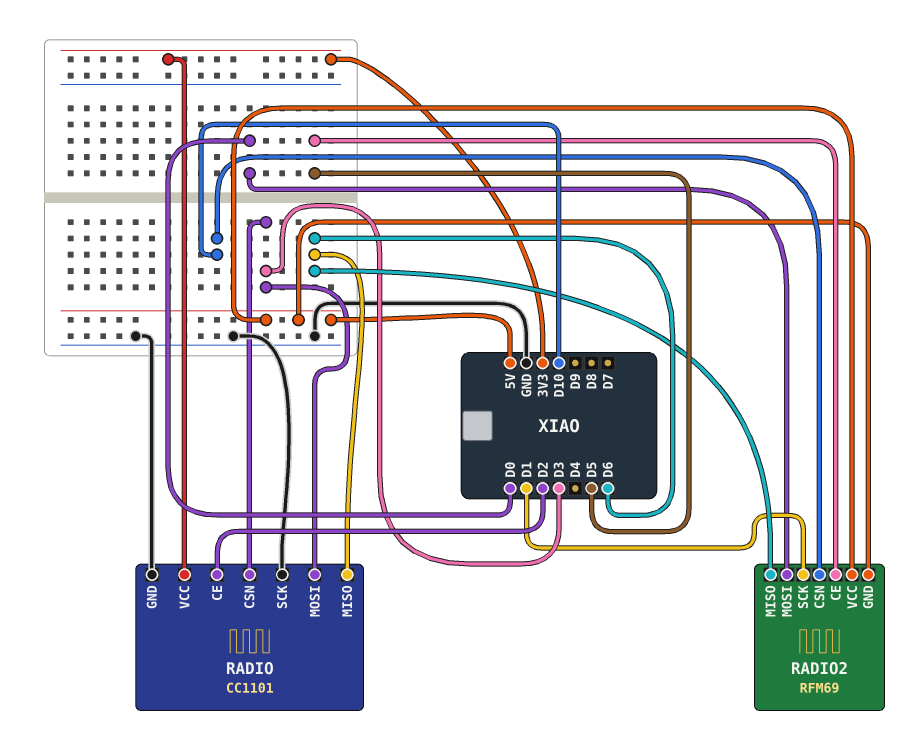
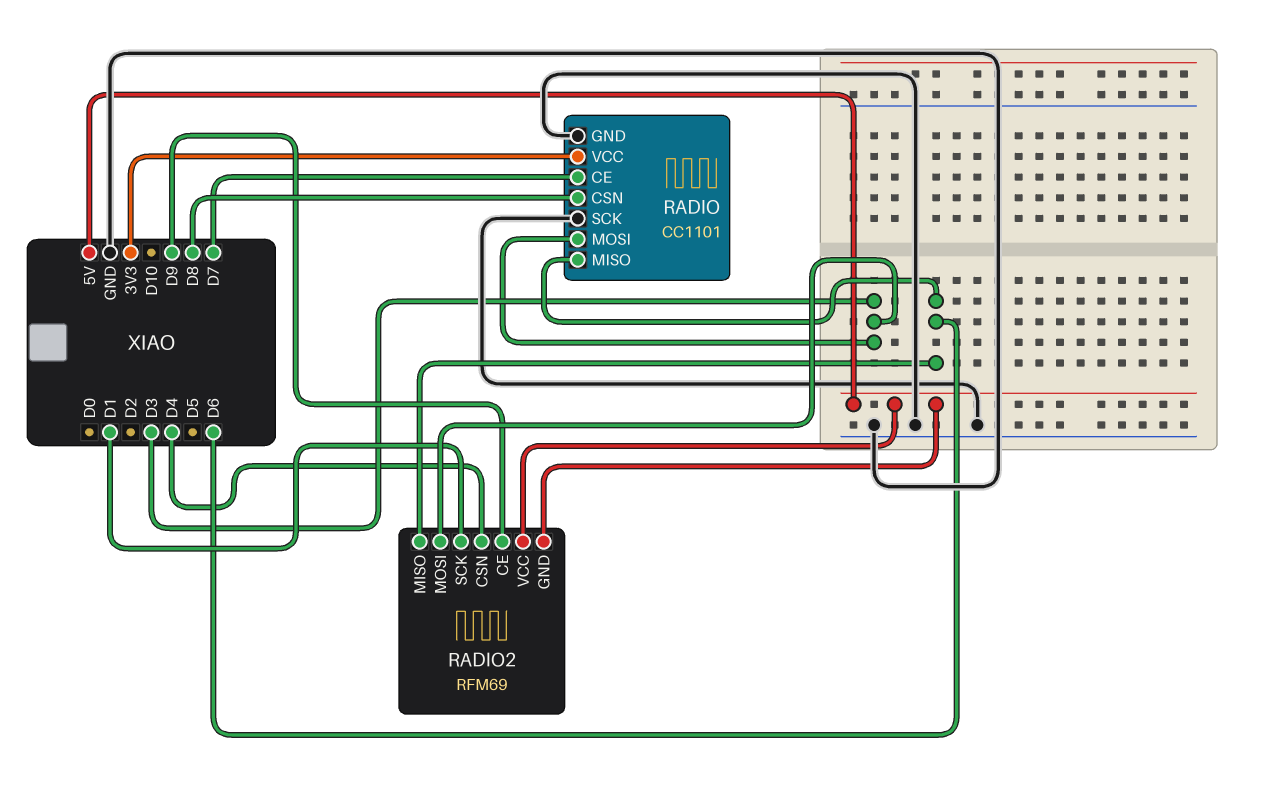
RADIO pin CE: D2 -> D7
RADIO pin CSN: D3 -> D8
RADIO2 pin CE: D5 -> D9
RADIO2 pin CSN: D10 -> D4
RADIO2 pin MOSI: D0 -> D3

